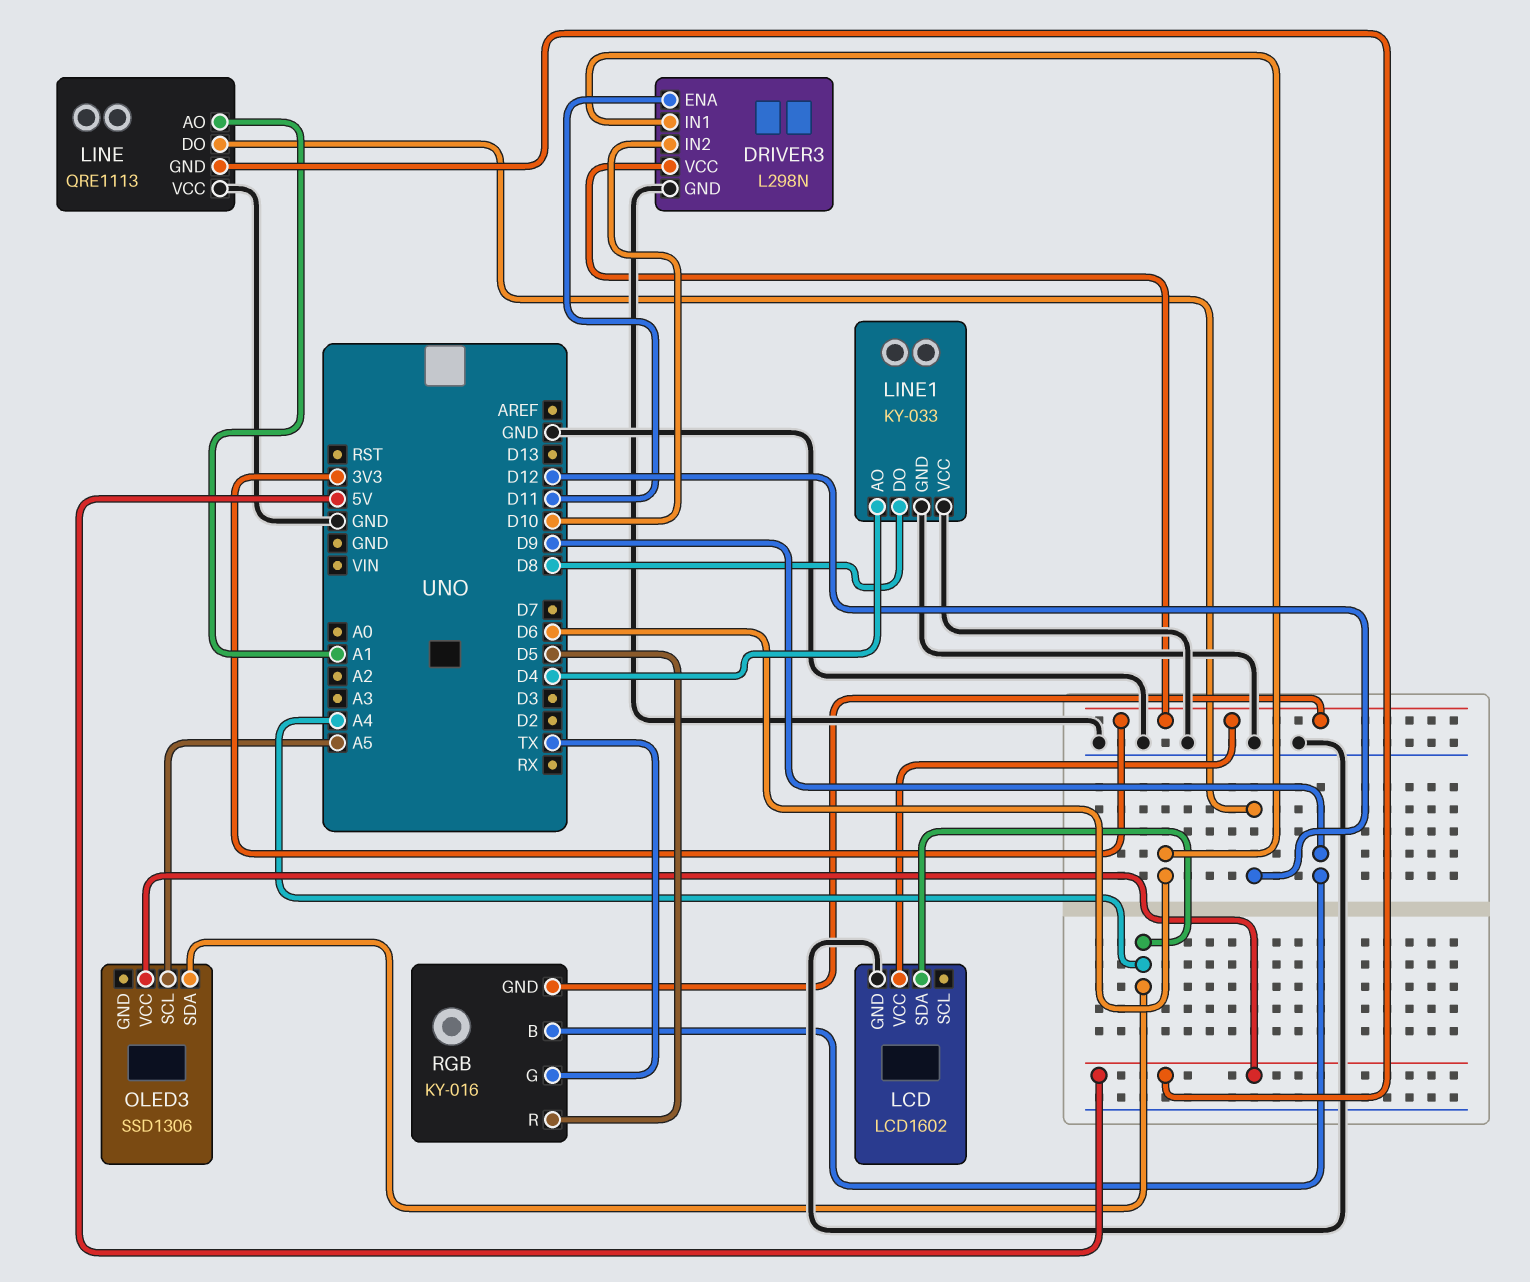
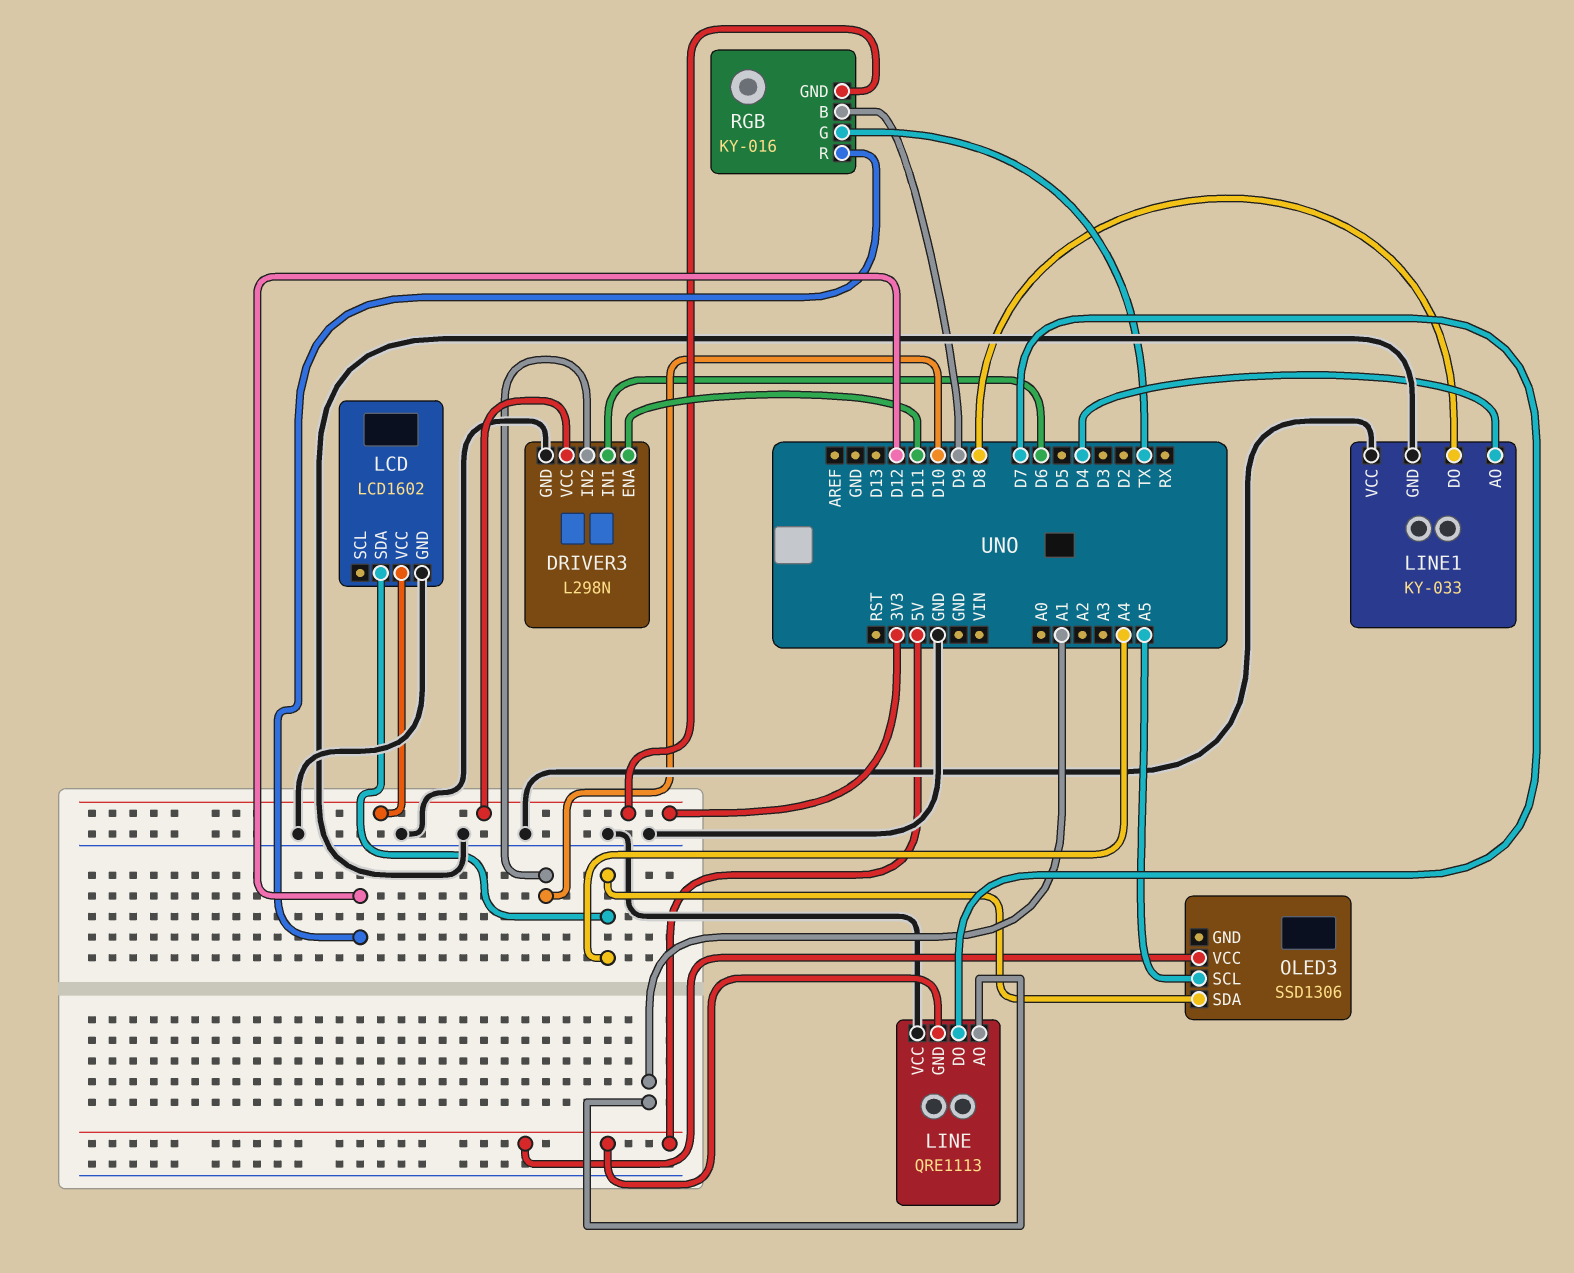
LINE pin DO: D12 -> D7
RGB pin R: D5 -> D12

